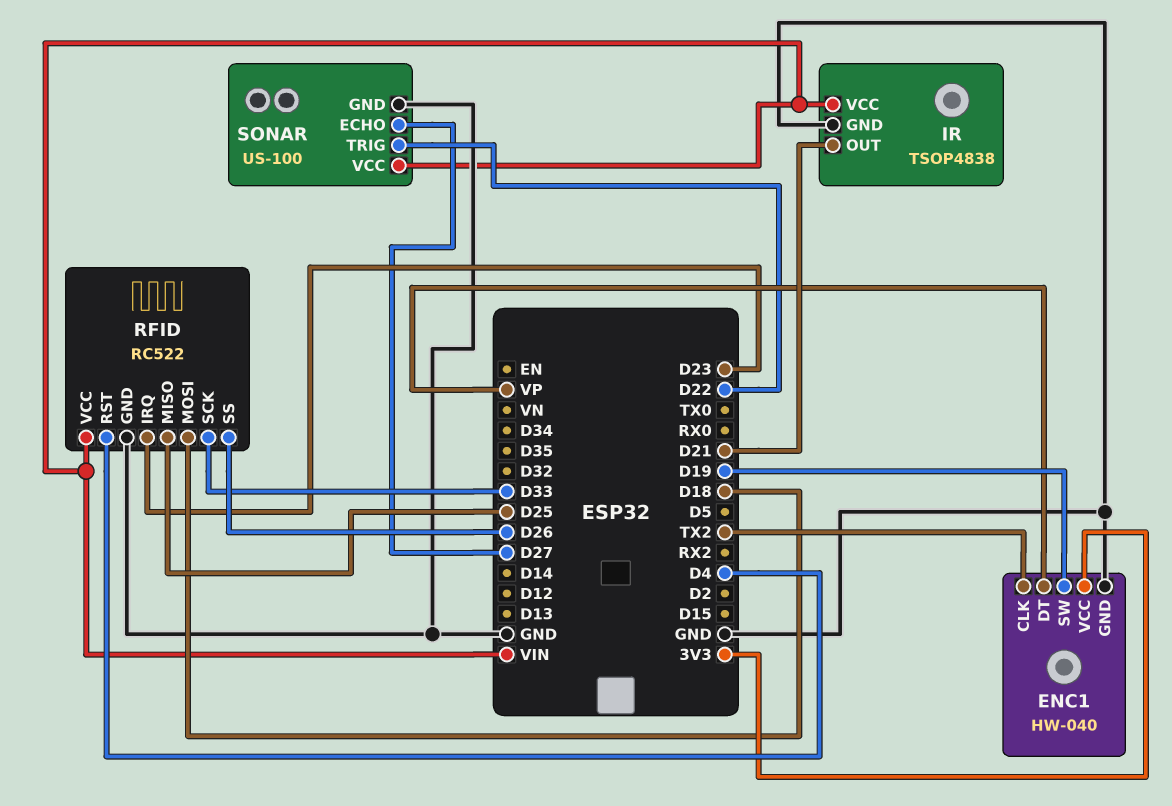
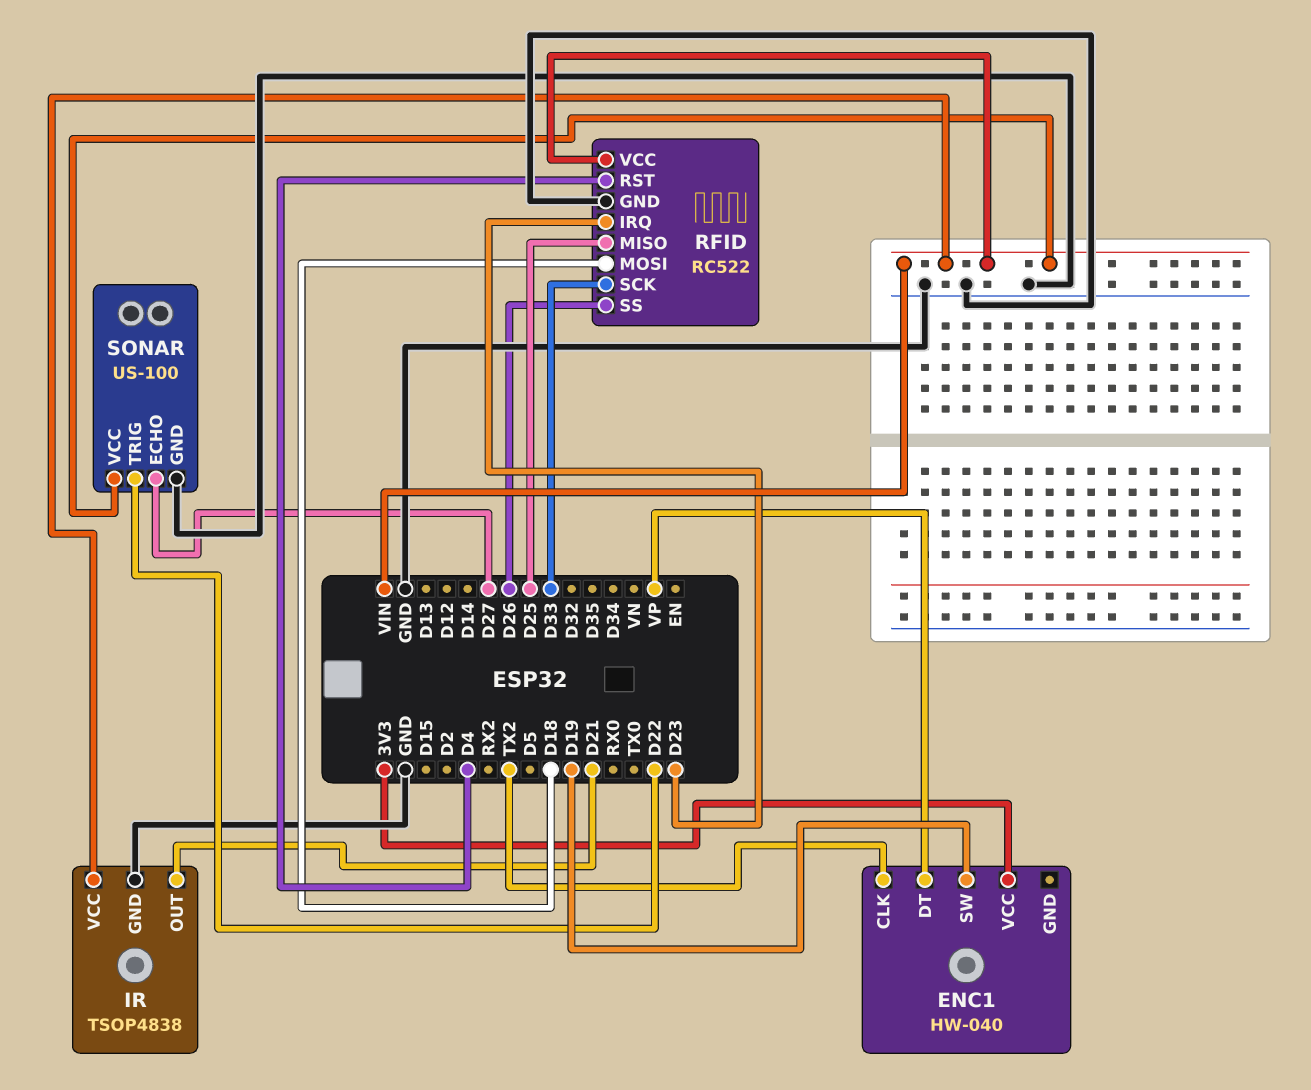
ENC1 pin GND: GND -> none

